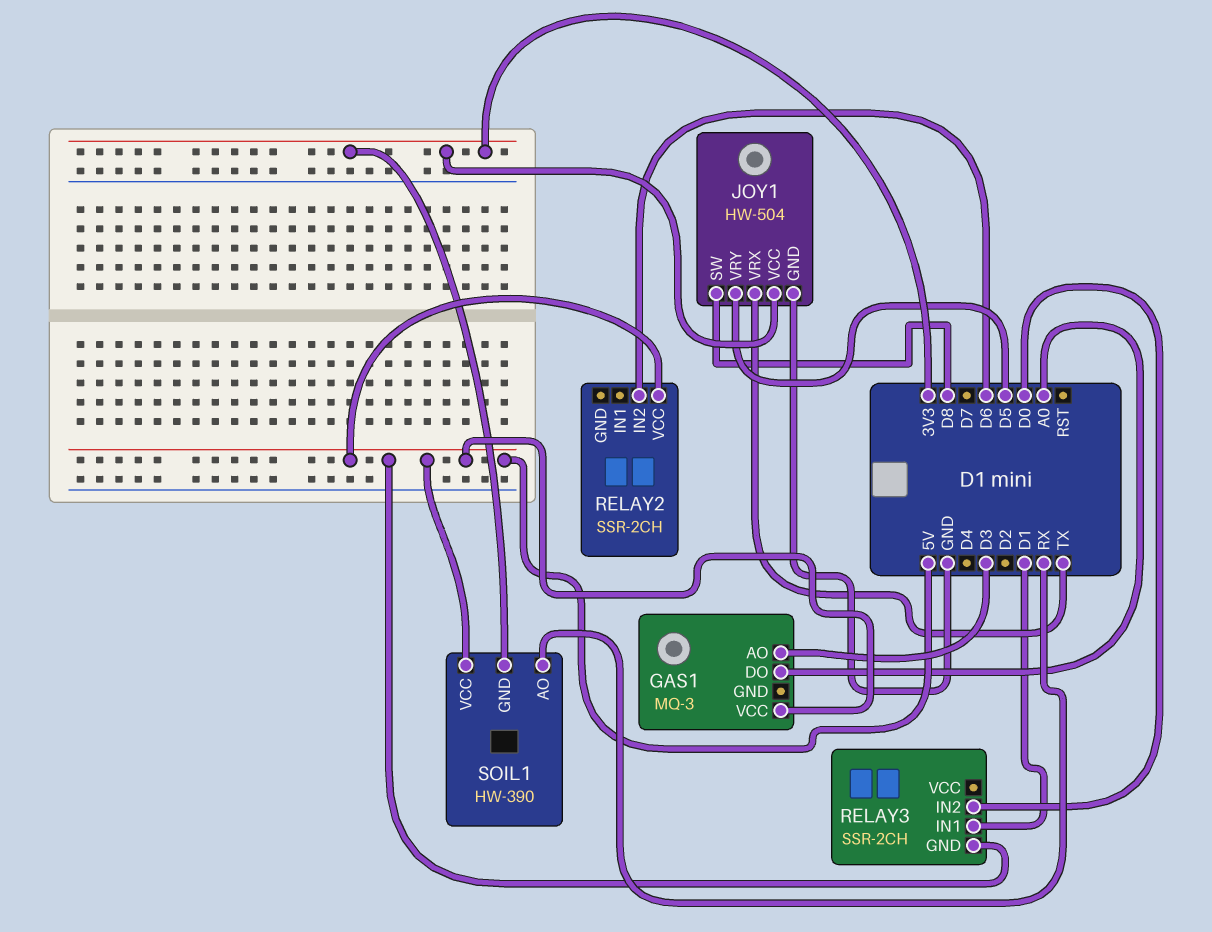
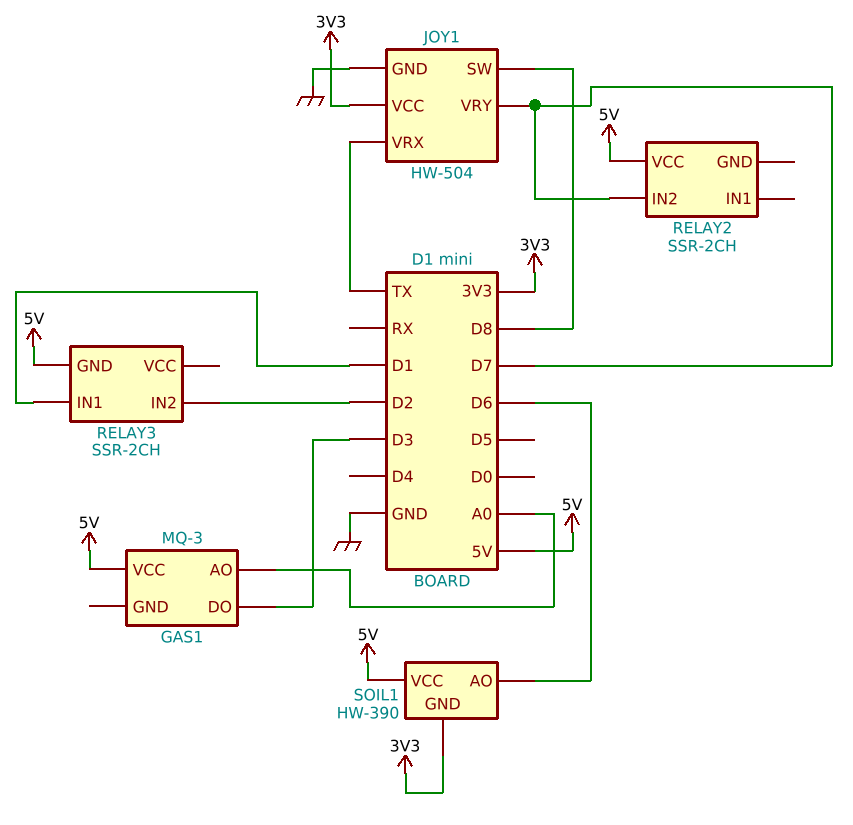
GAS1 pin AO: D3 -> A0
GAS1 pin DO: A0 -> D3
JOY1 pin VRY: D5 -> D7
RELAY2 pin IN2: D6 -> D7
RELAY3 pin IN2: D0 -> D2
SOIL1 pin AO: RX -> D6

